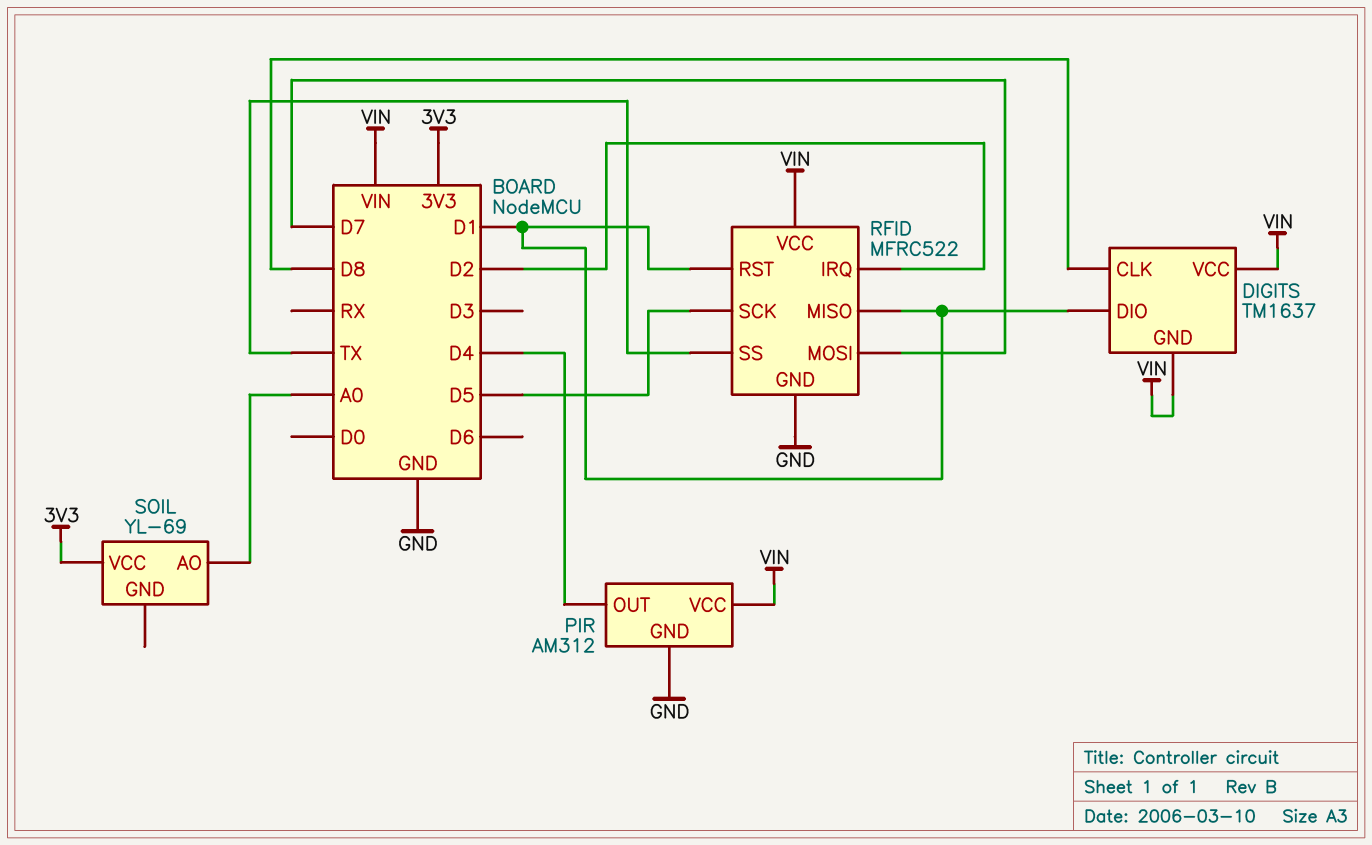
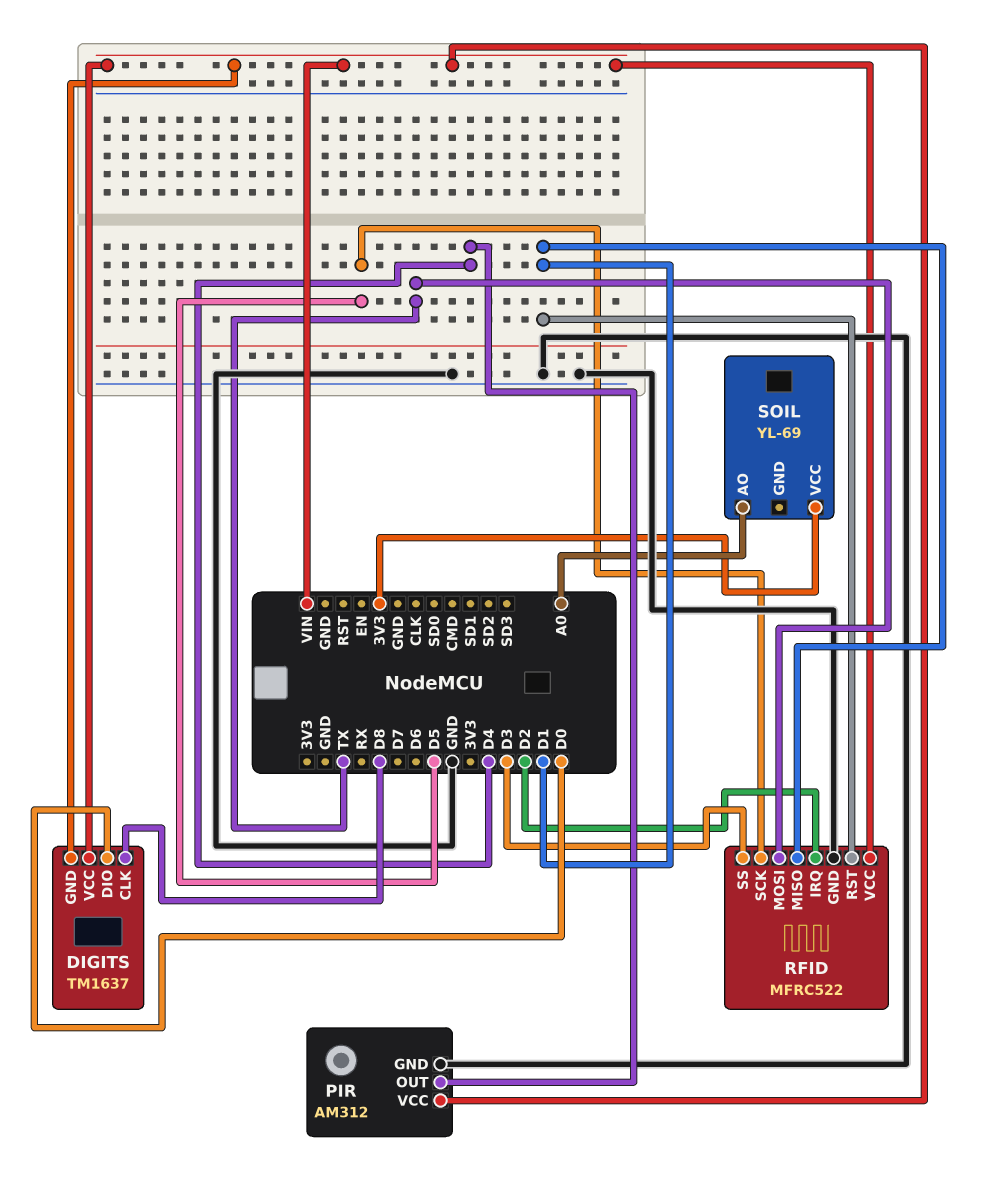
DIGITS pin DIO: D1 -> D0
RFID pin MOSI: D7 -> TX
RFID pin SS: TX -> D3

